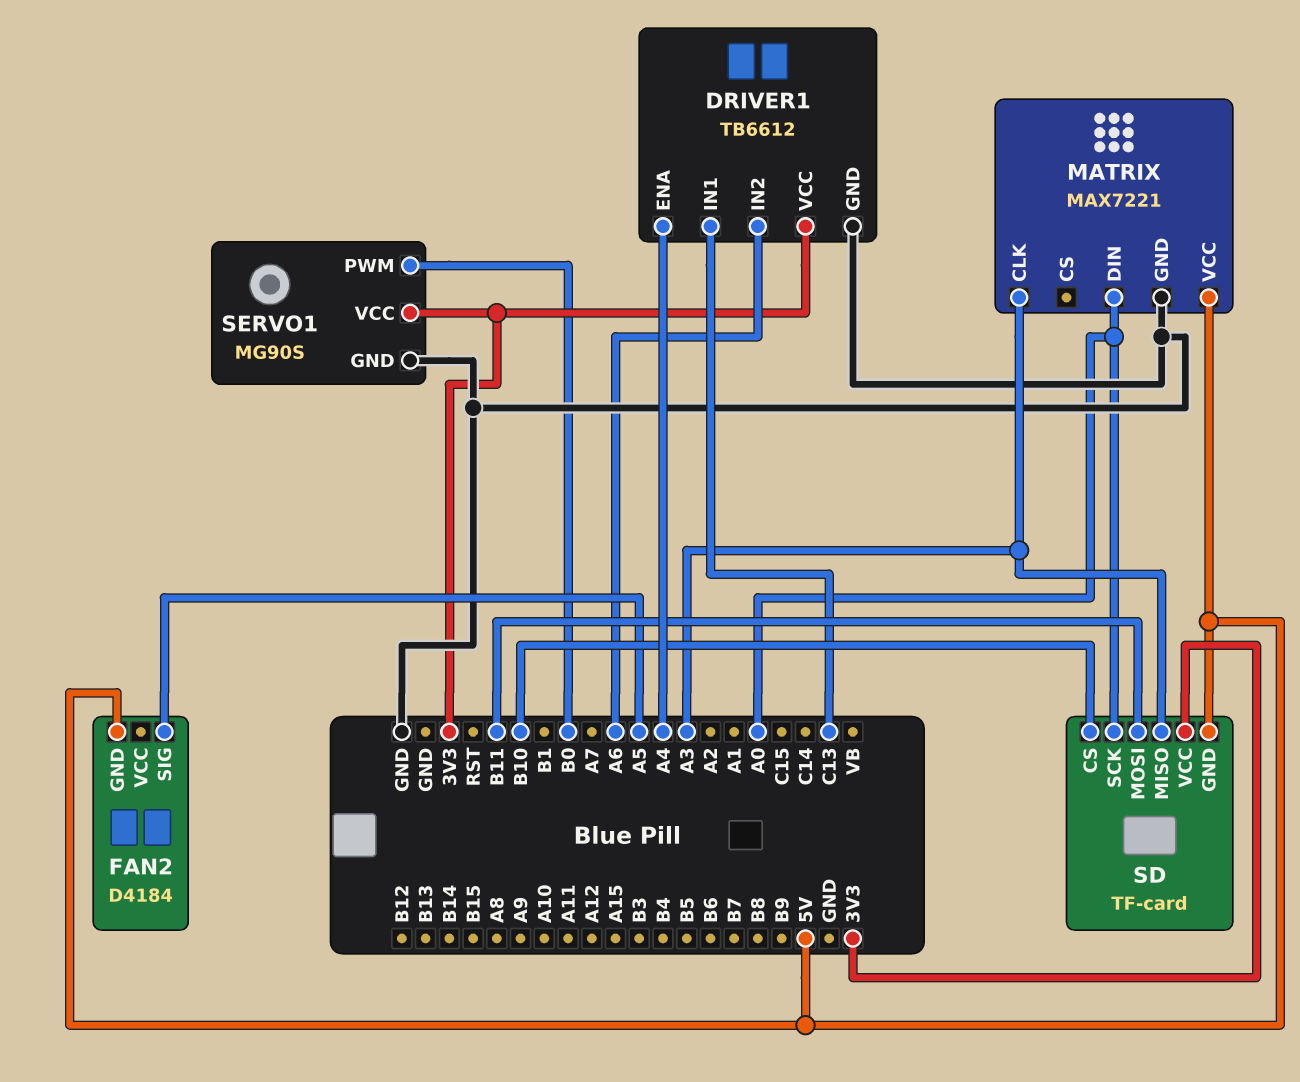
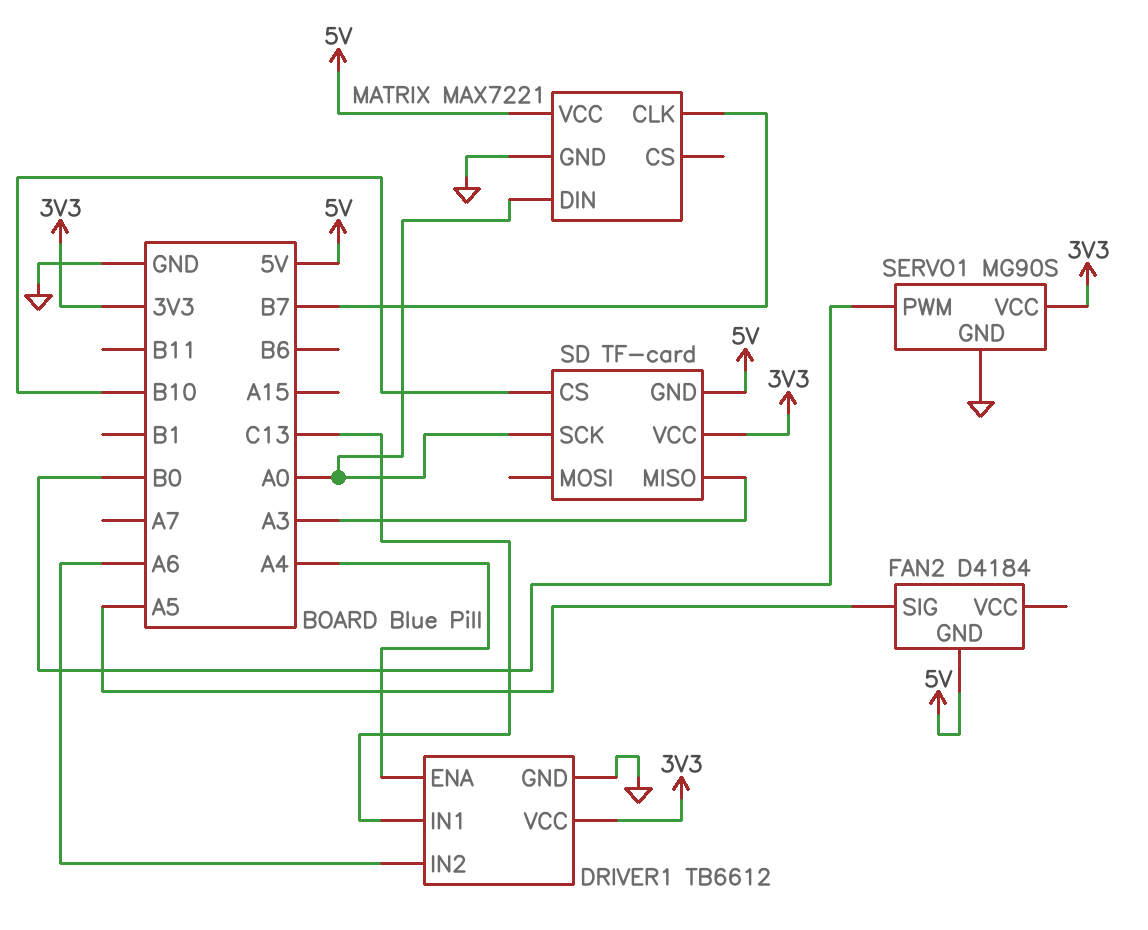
MATRIX pin CLK: A3 -> B7
SD pin MOSI: B11 -> none

